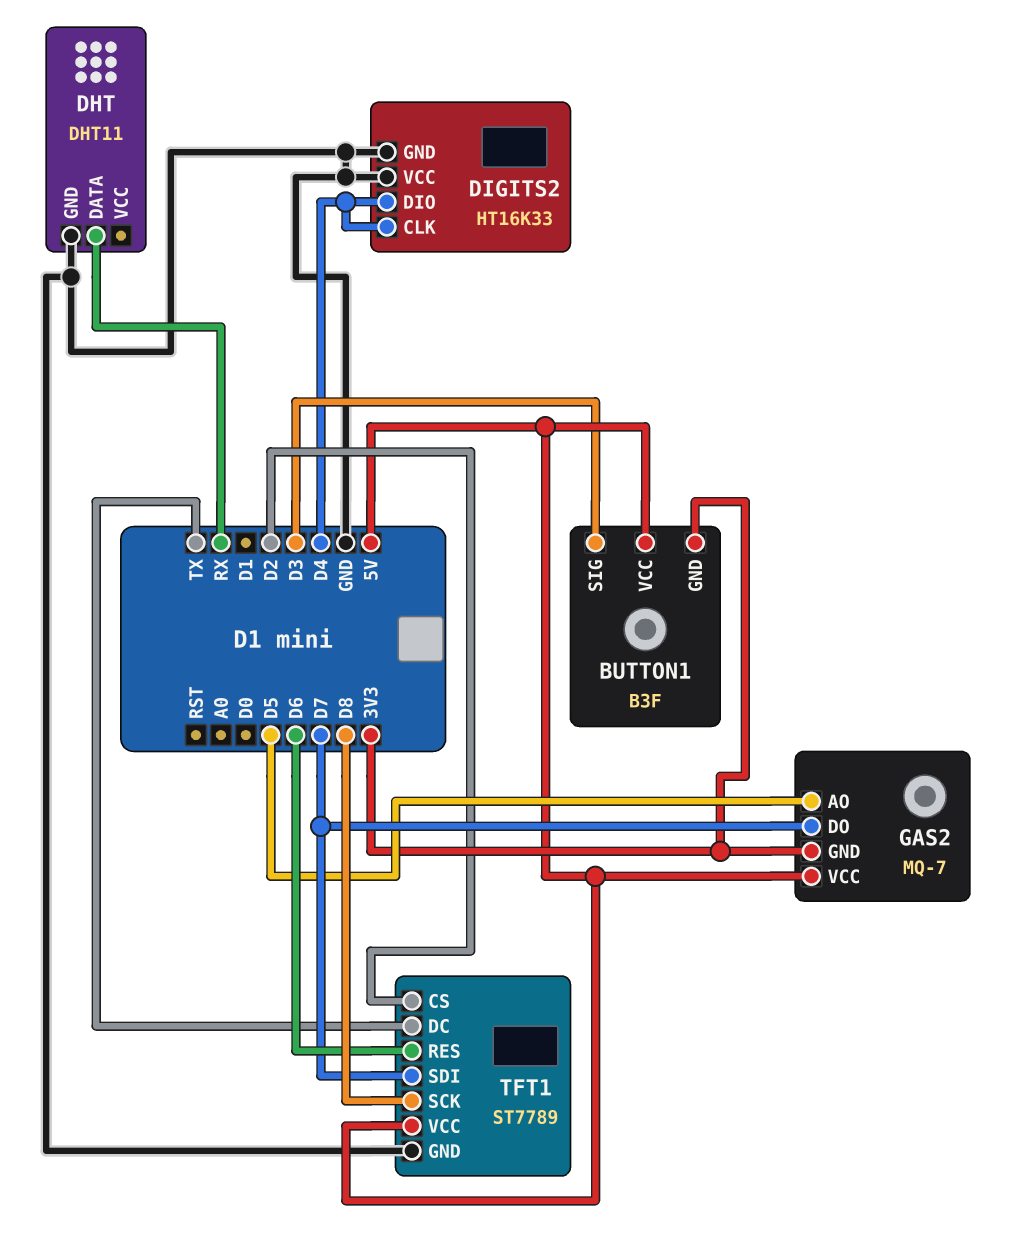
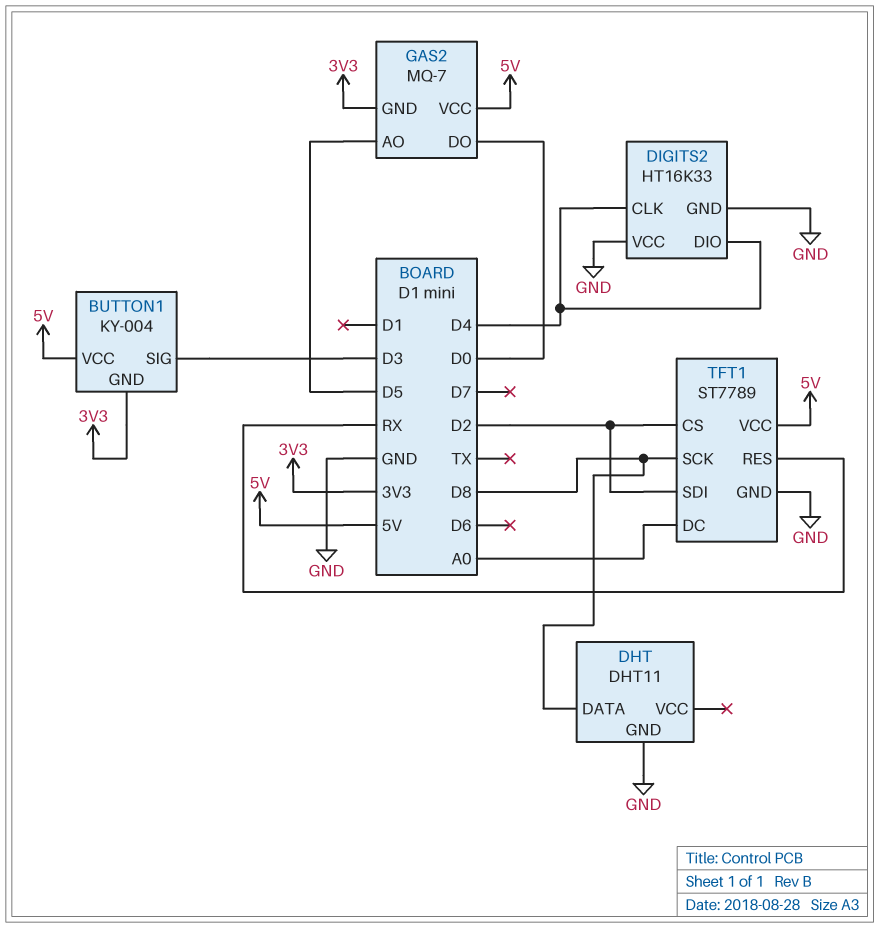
BUTTON1: B3F -> KY-004
DHT pin DATA: RX -> D8
GAS2 pin DO: D7 -> D0
TFT1 pin DC: TX -> A0
TFT1 pin RES: D6 -> RX
TFT1 pin SDI: D7 -> D2

